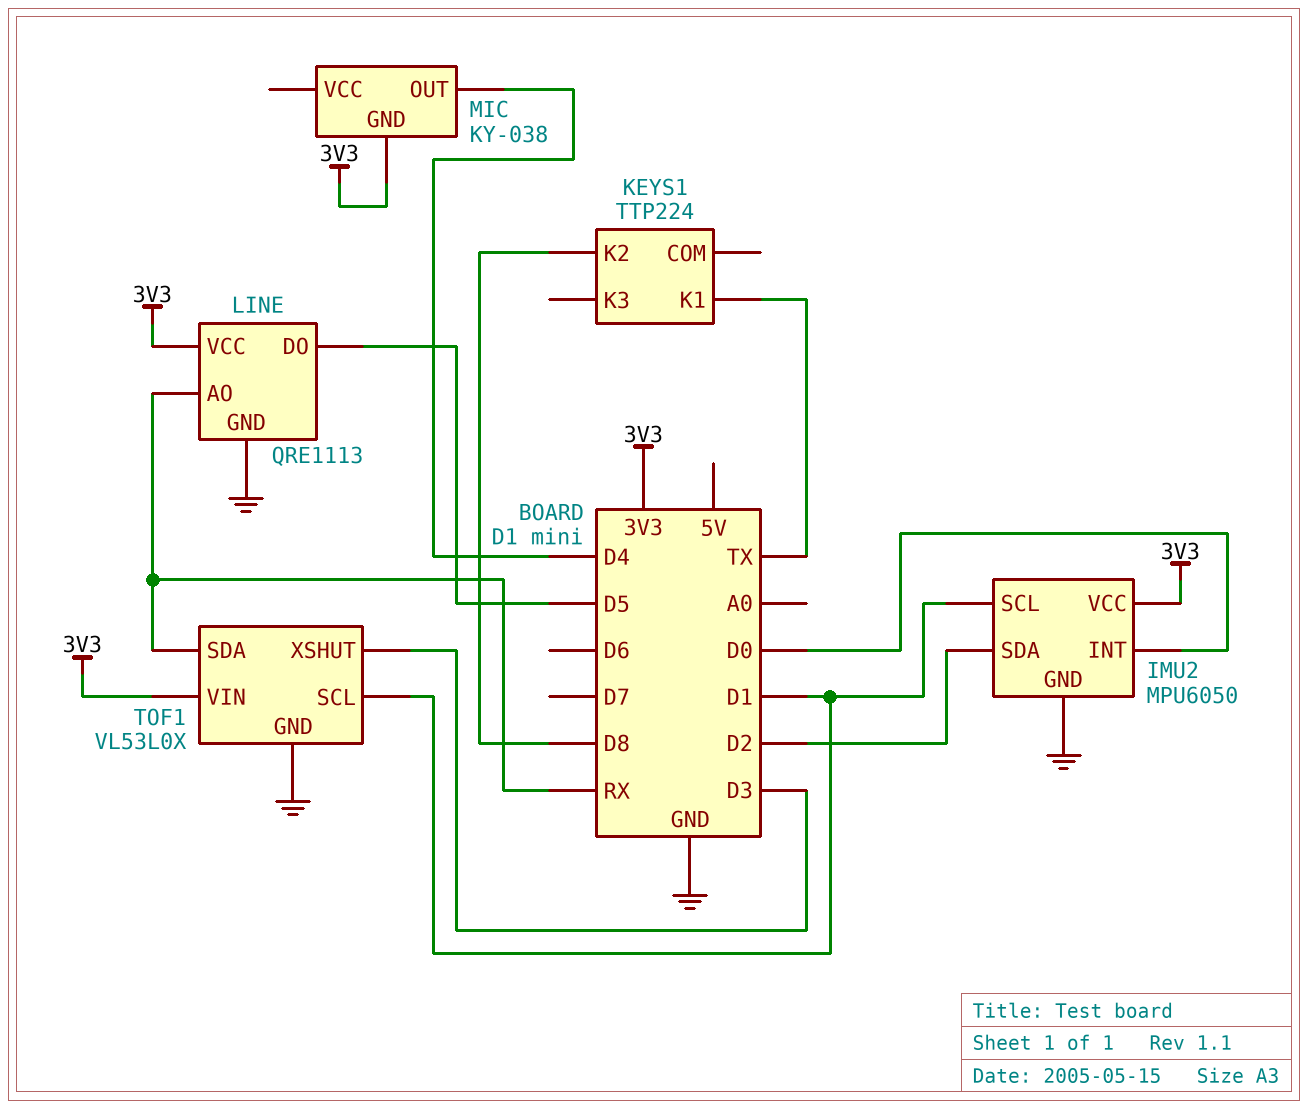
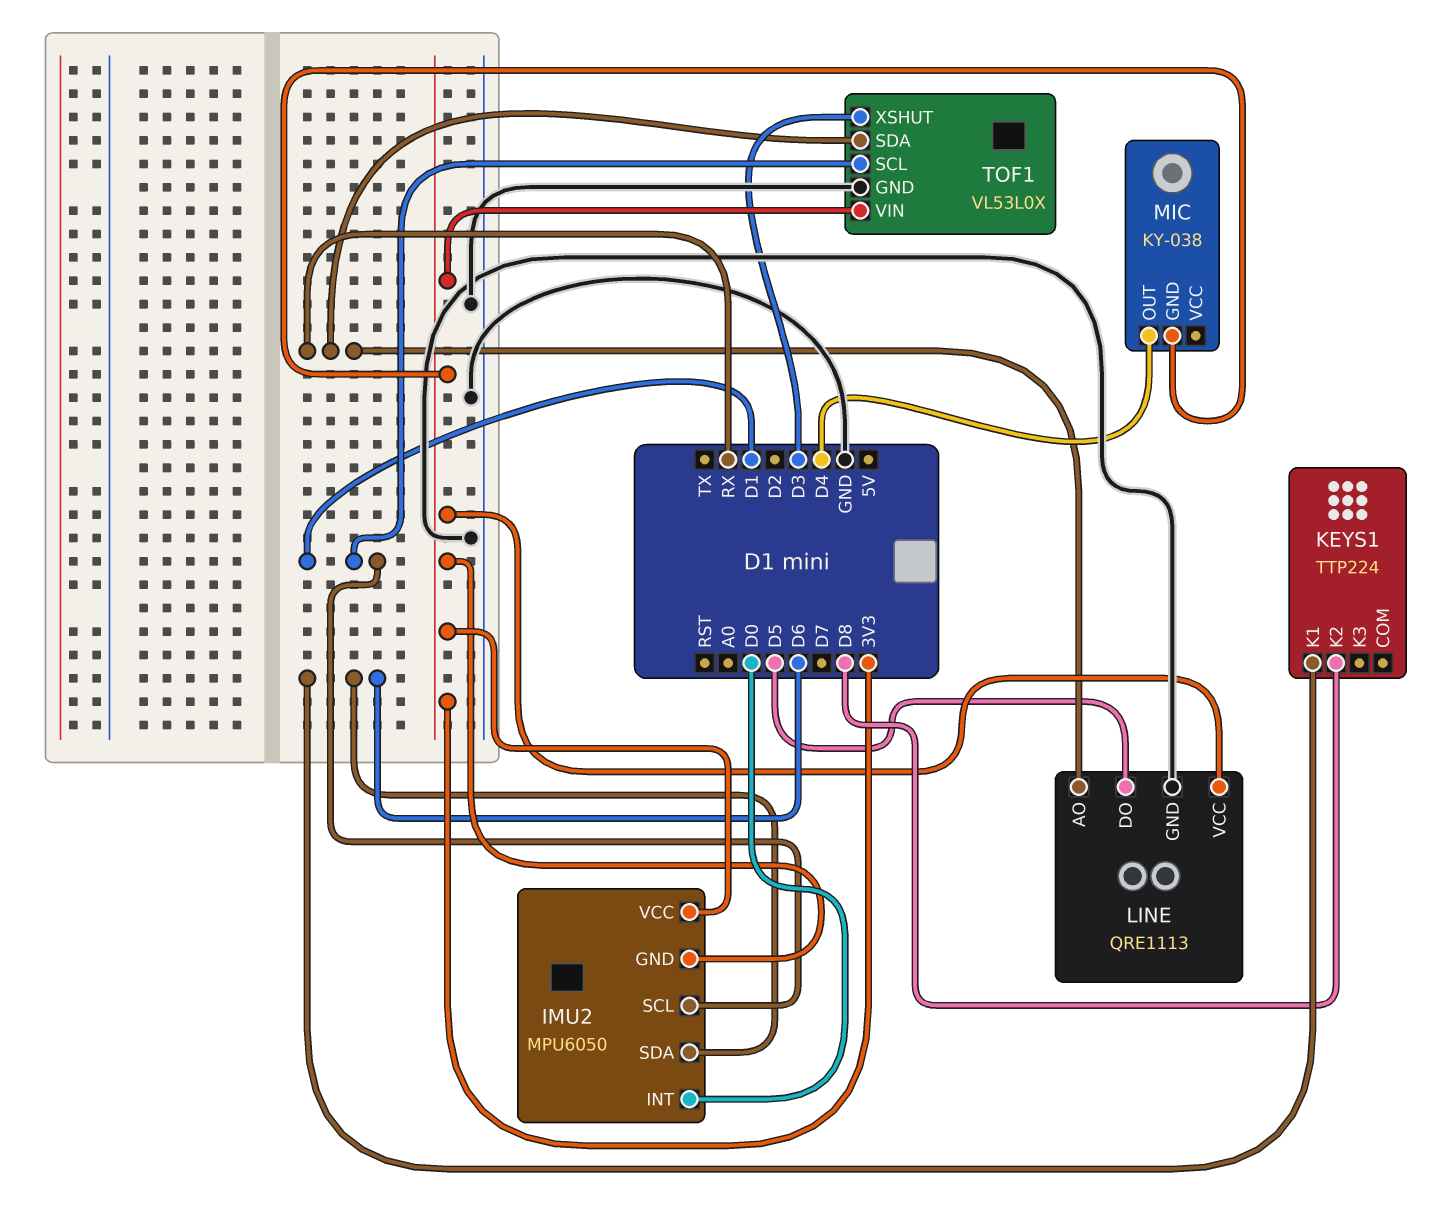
IMU2 pin GND: GND -> 3V3
IMU2 pin SDA: D2 -> D6
KEYS1 pin K1: TX -> D6

